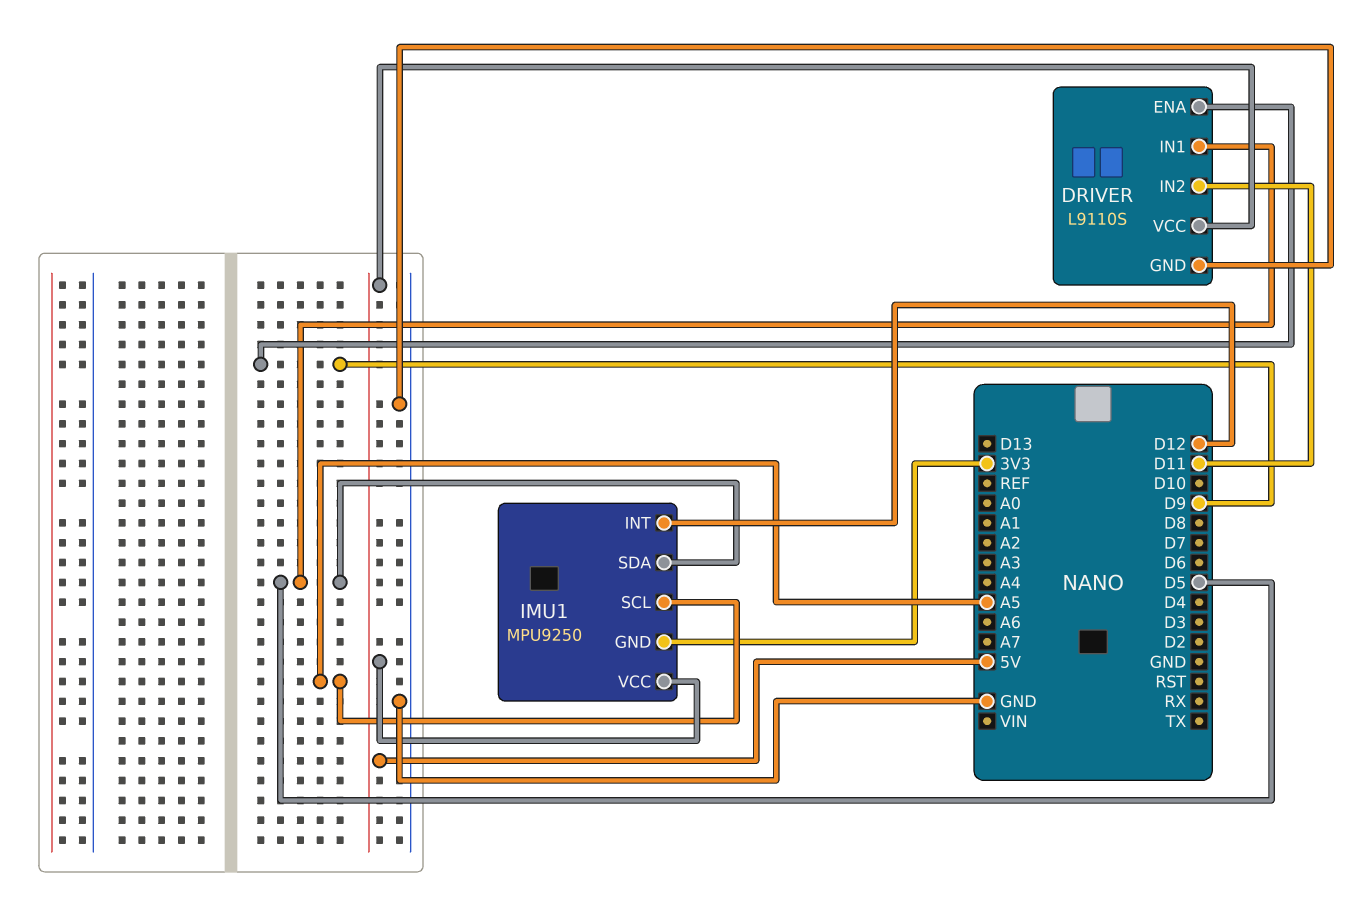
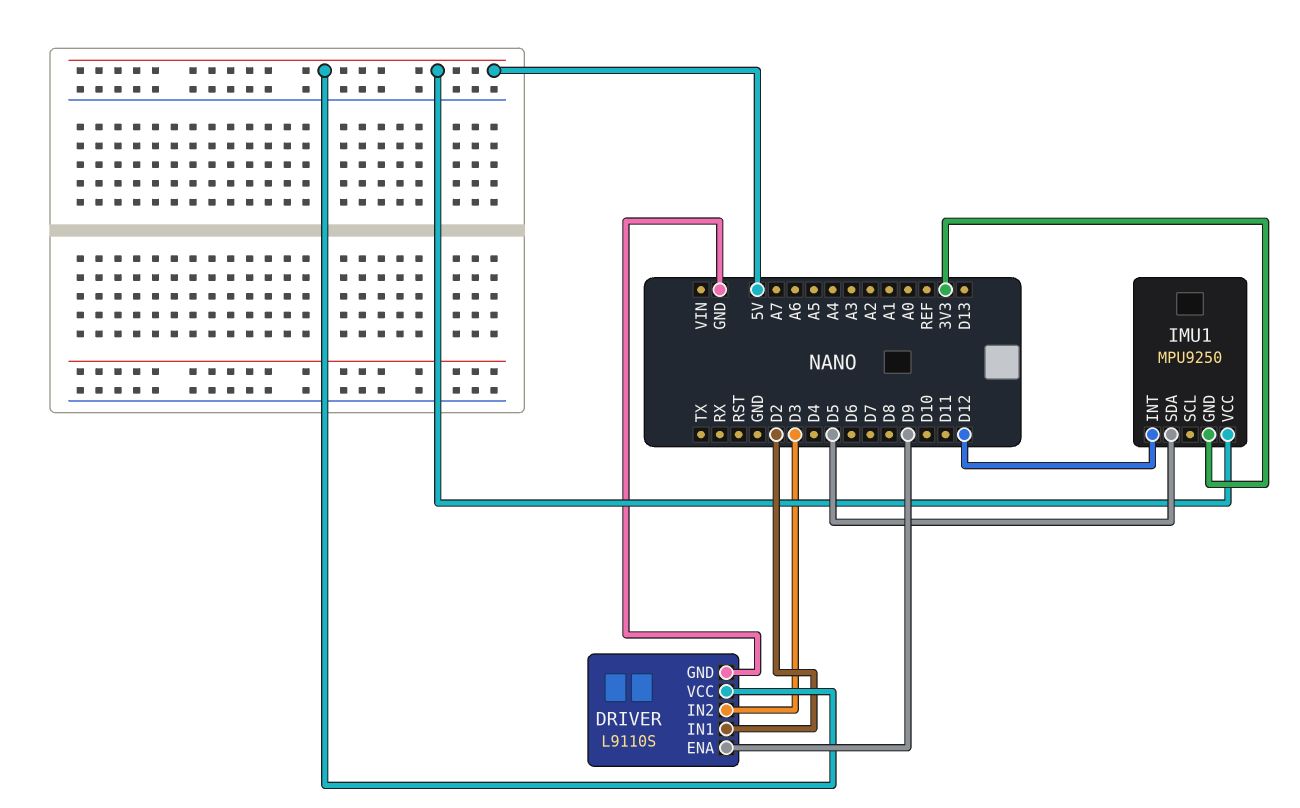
DRIVER pin IN1: D5 -> D2
DRIVER pin IN2: D11 -> D3
IMU1 pin SCL: A5 -> none

